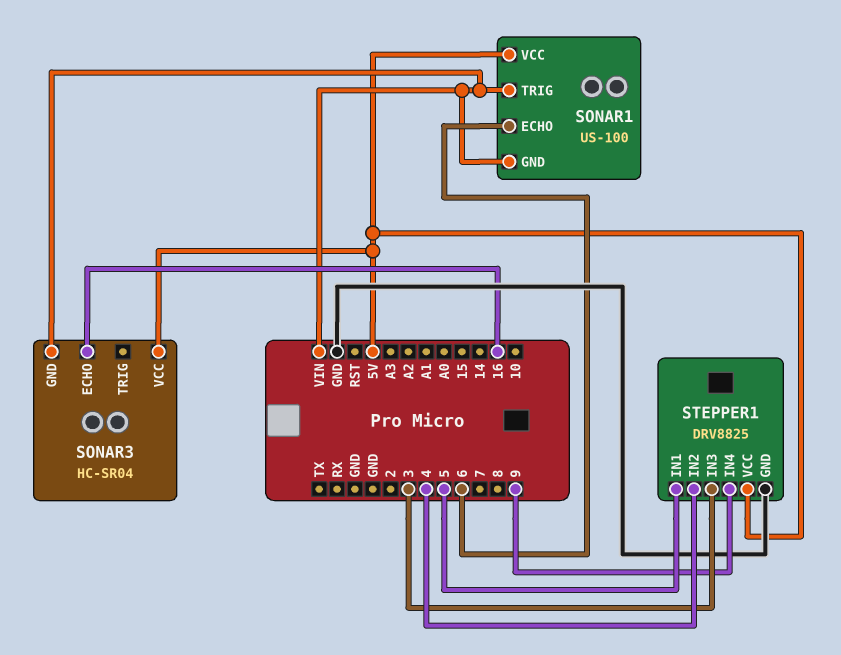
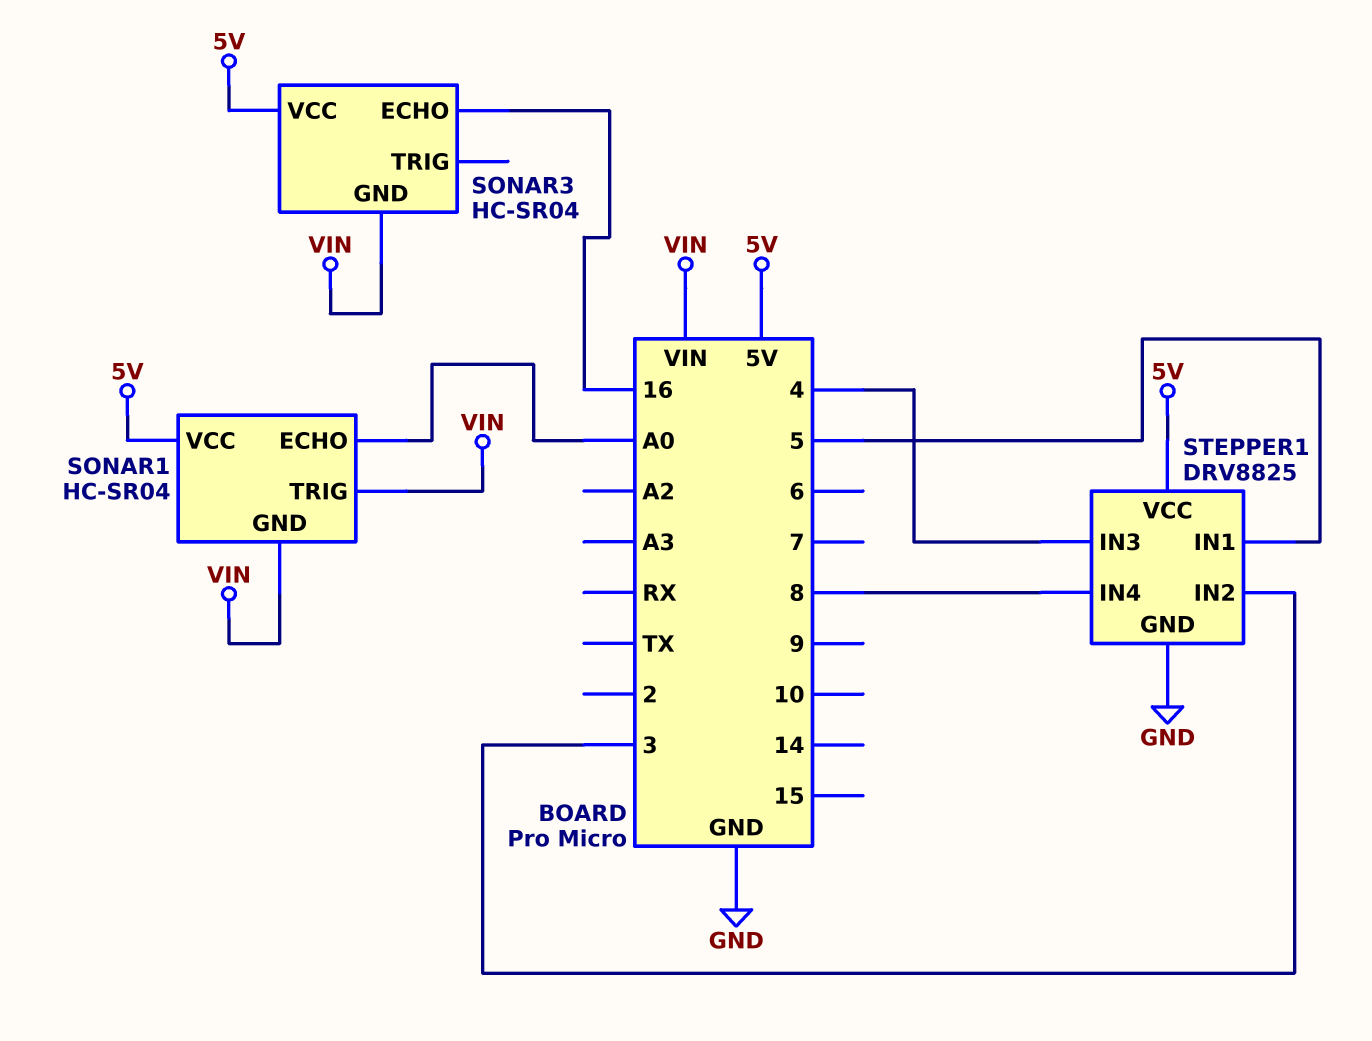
SONAR1: US-100 -> HC-SR04
SONAR1 pin ECHO: 6 -> A0
STEPPER1 pin IN2: 4 -> 3
STEPPER1 pin IN3: 3 -> 4
STEPPER1 pin IN4: 9 -> 8

